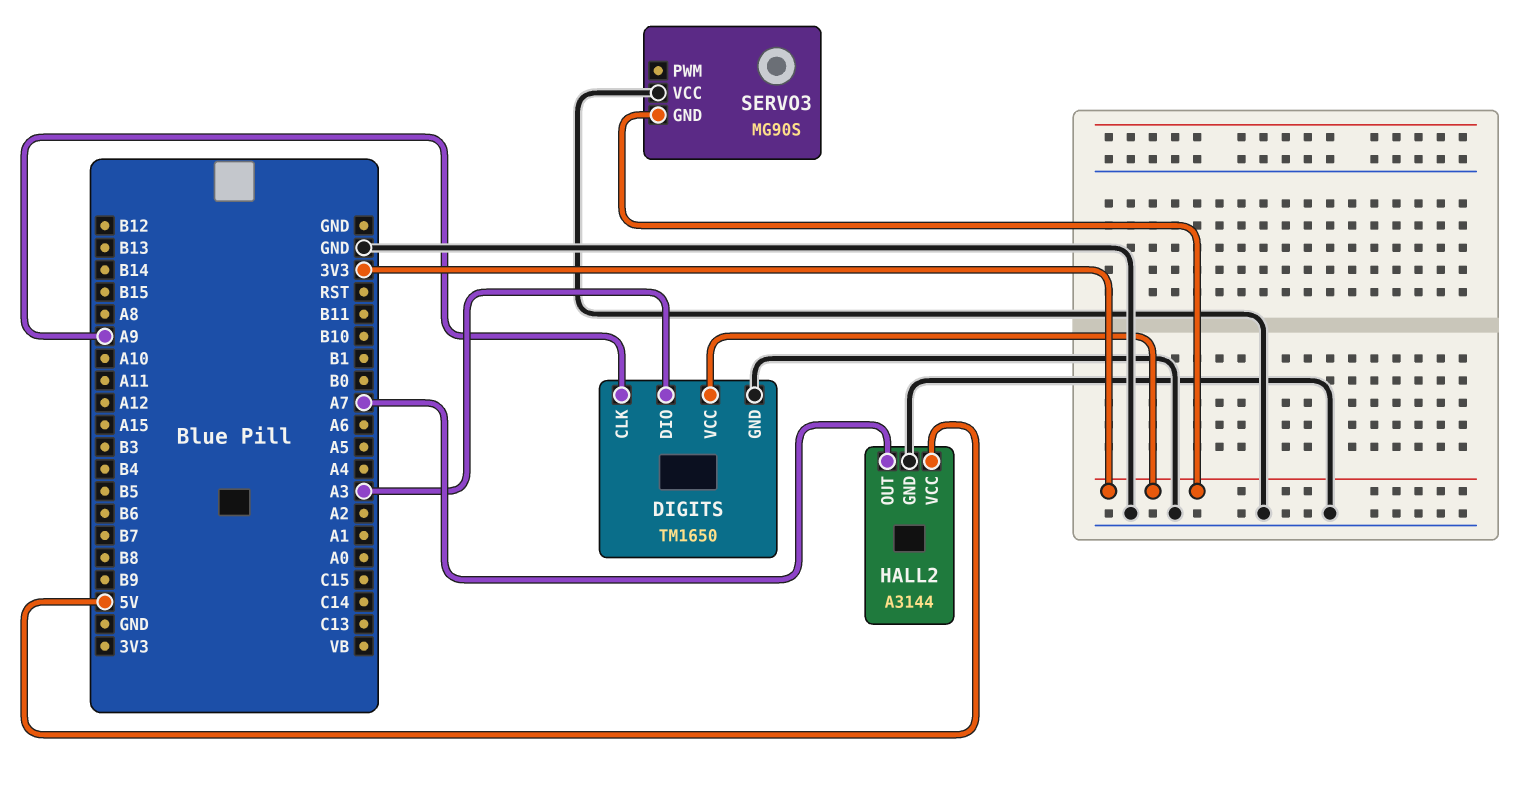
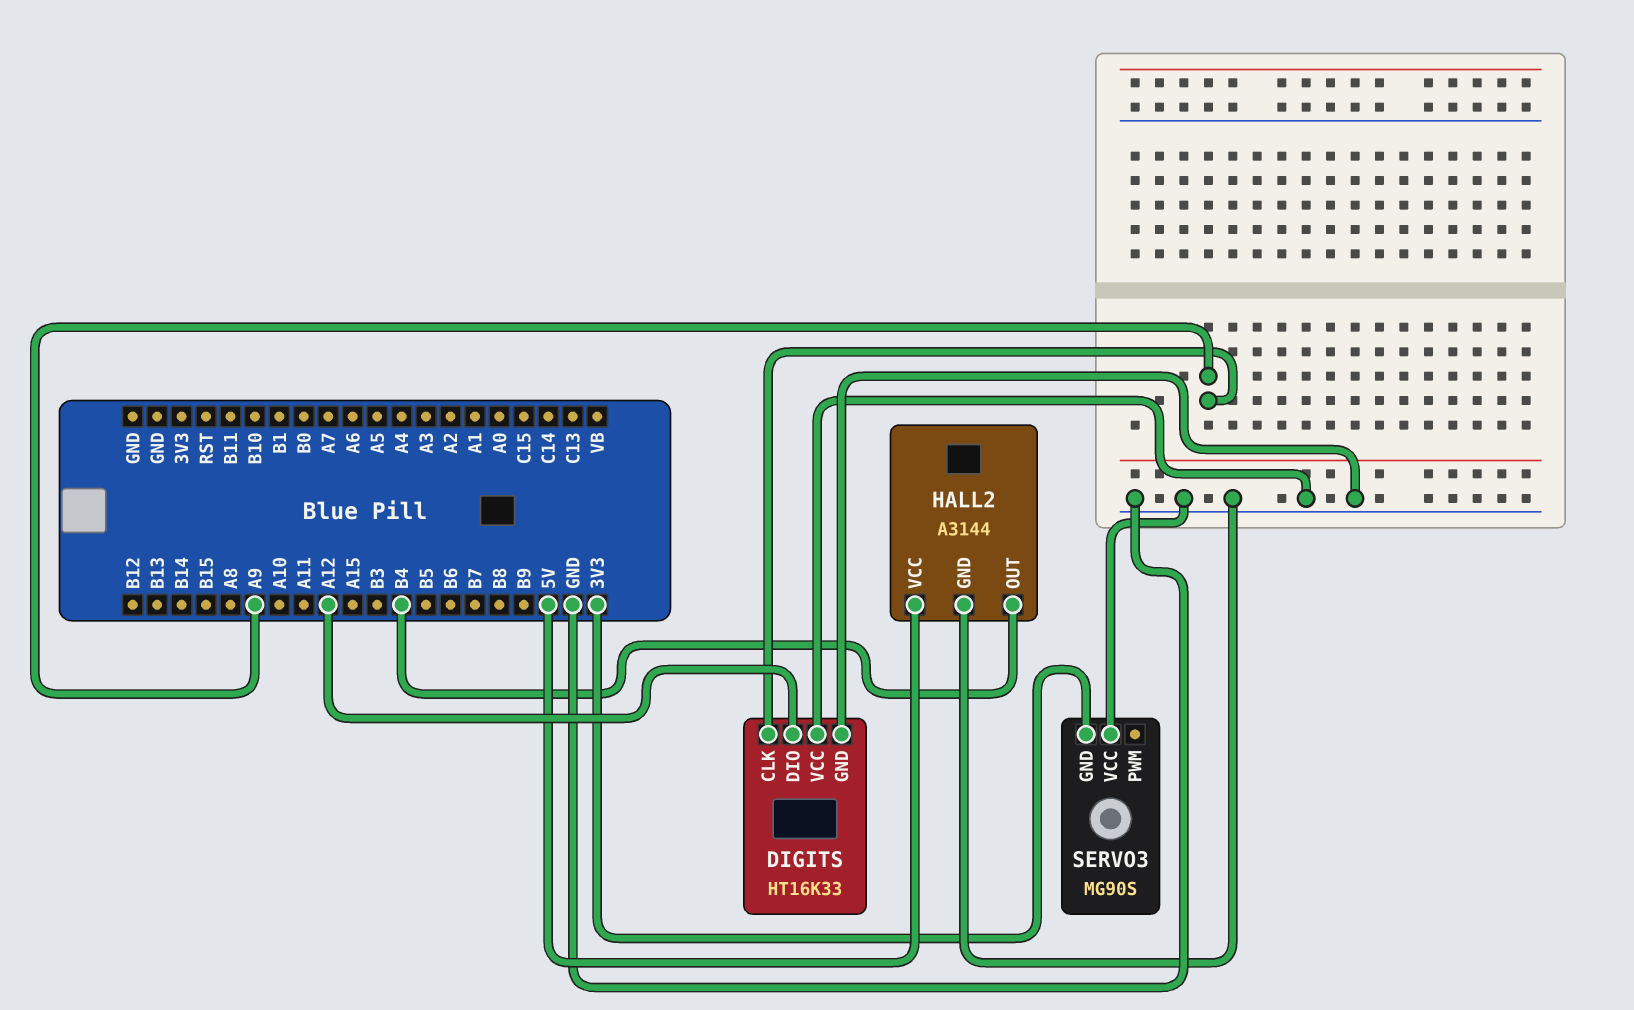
DIGITS: TM1650 -> HT16K33
DIGITS pin DIO: A3 -> A12
DIGITS pin VCC: 3V3 -> GND
HALL2 pin OUT: A7 -> B4

